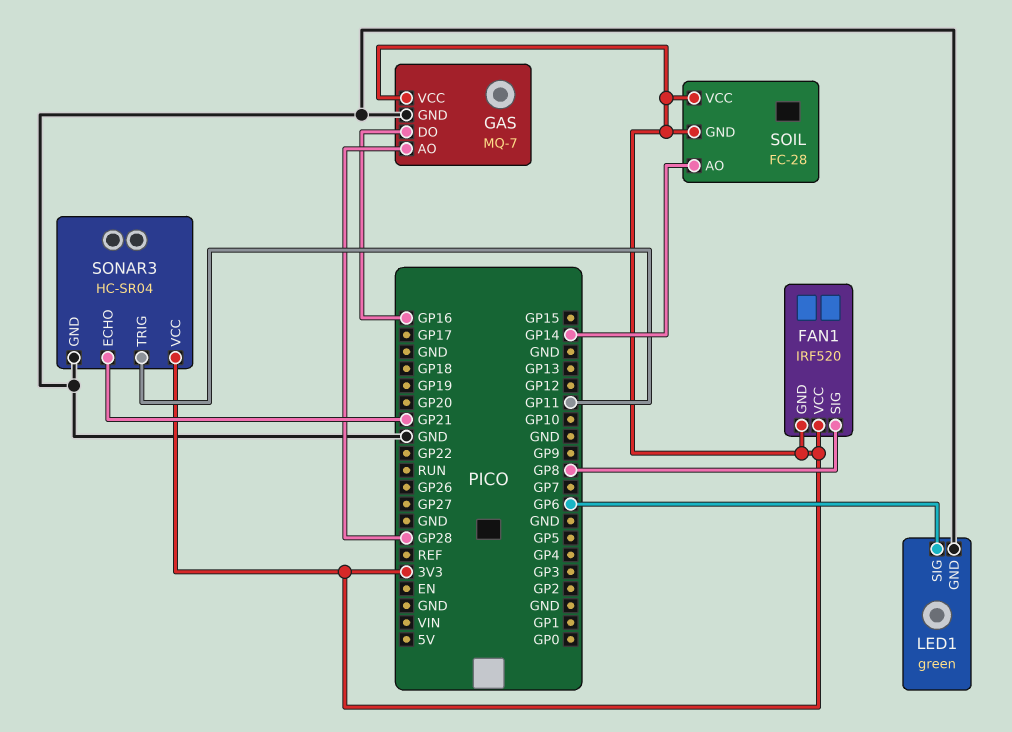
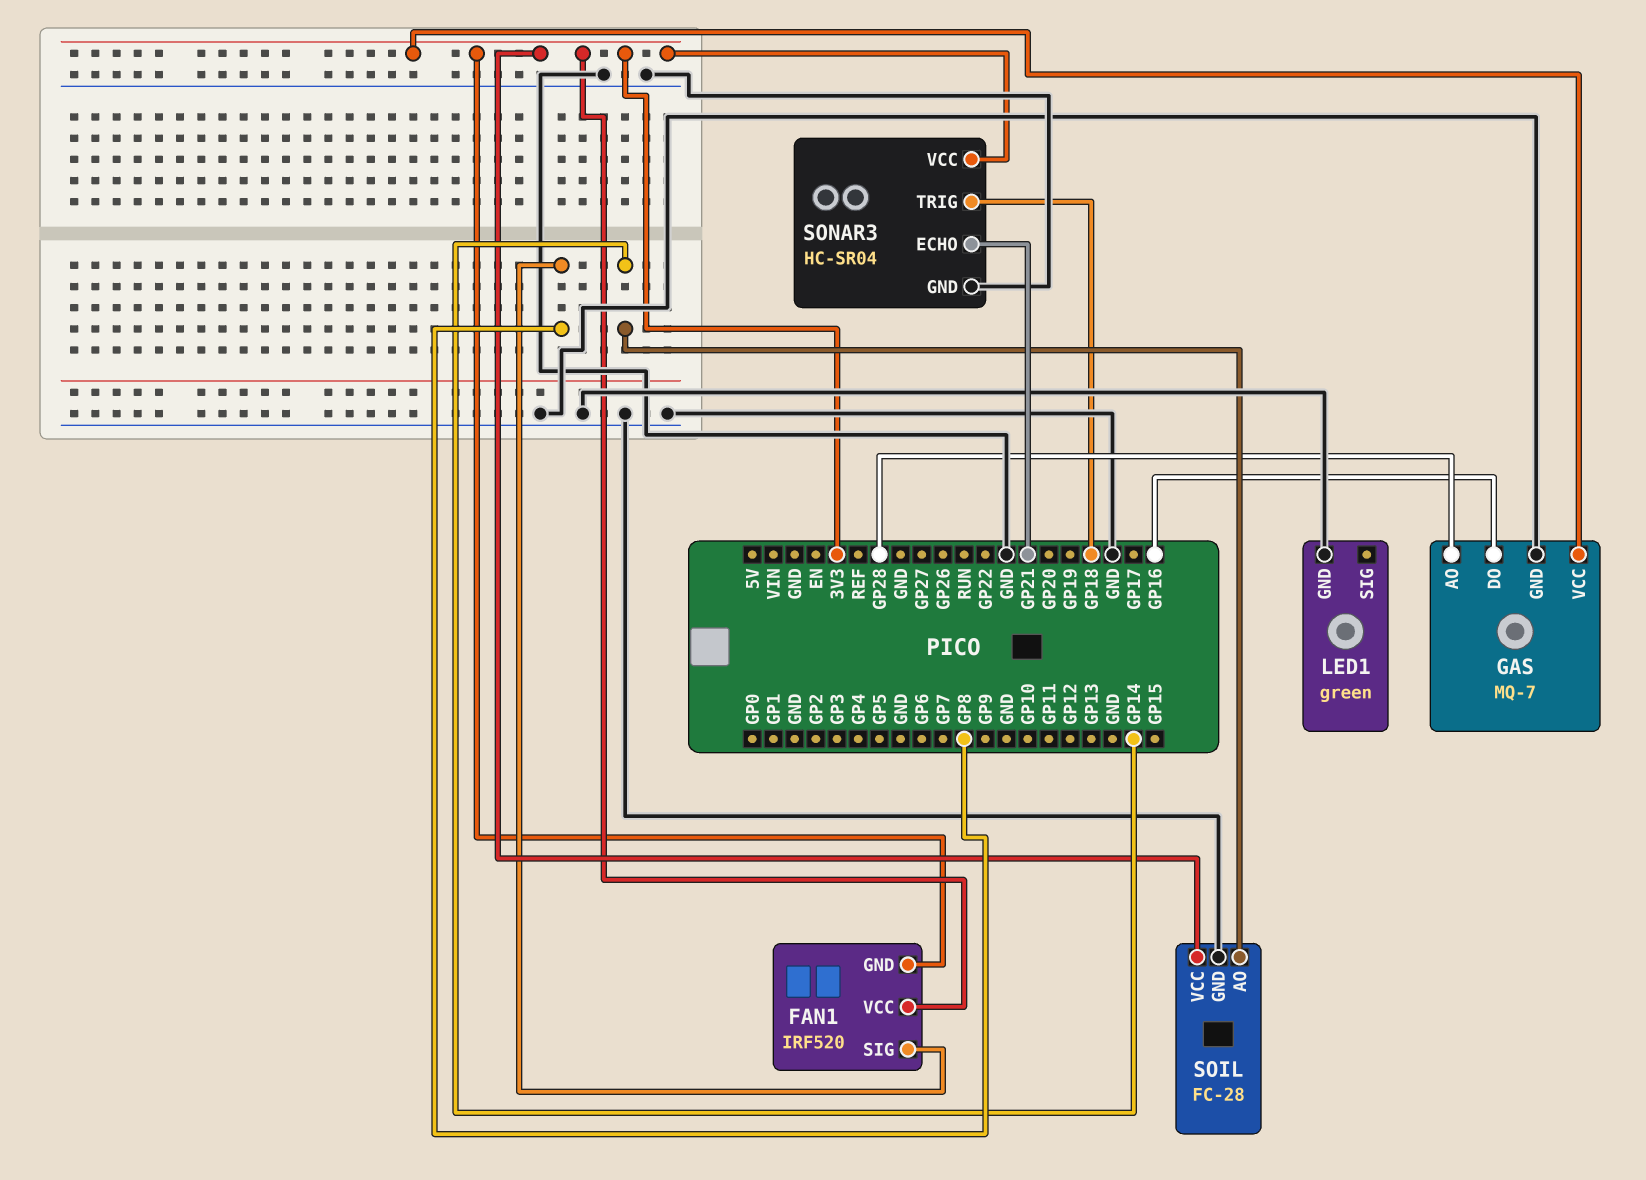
LED1 pin SIG: GP6 -> none
SOIL pin GND: 3V3 -> GND
SONAR3 pin TRIG: GP11 -> GP18

